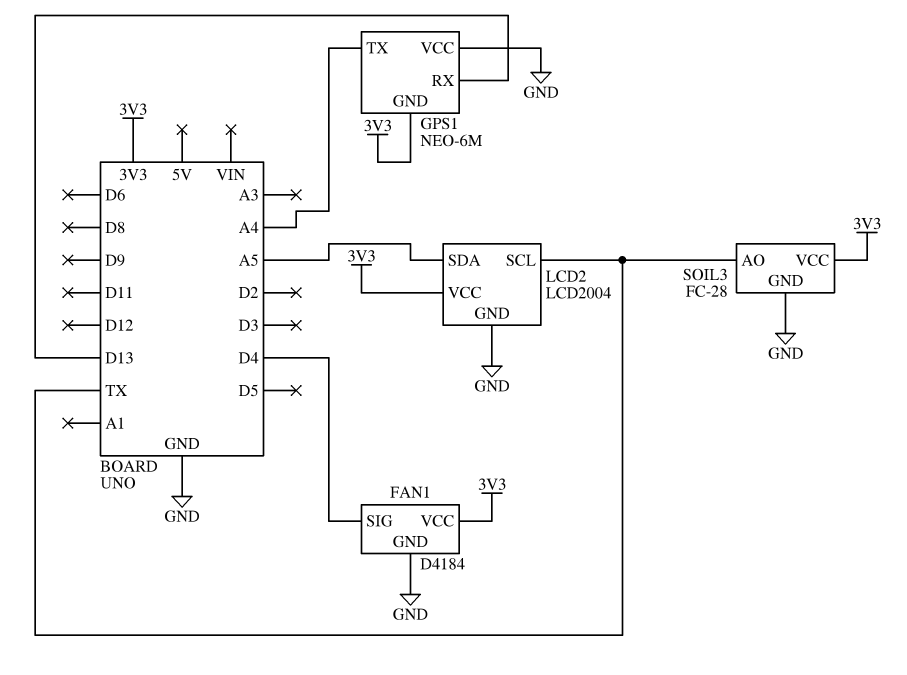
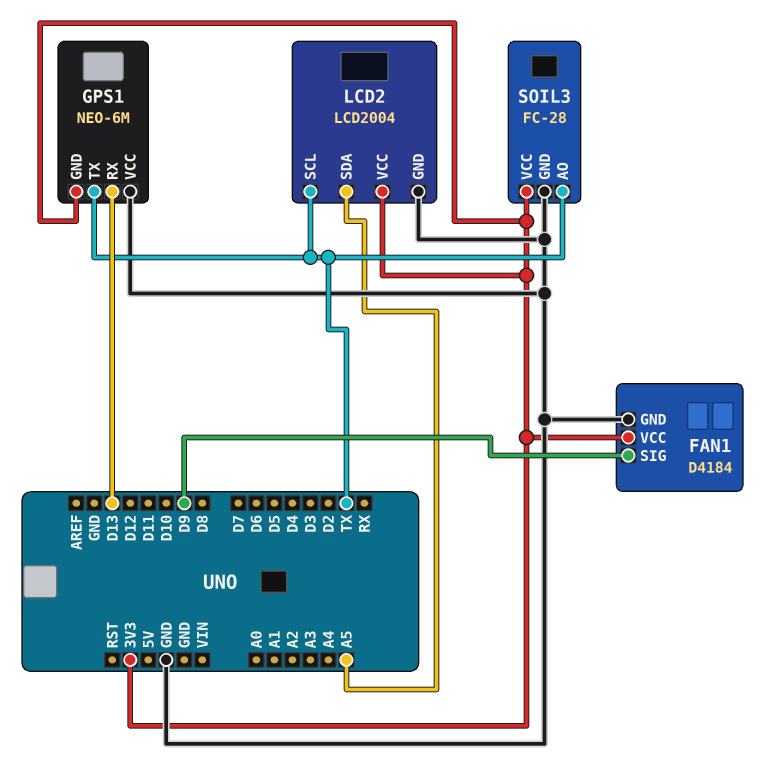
FAN1 pin SIG: D4 -> D9
GPS1 pin TX: A4 -> TX

